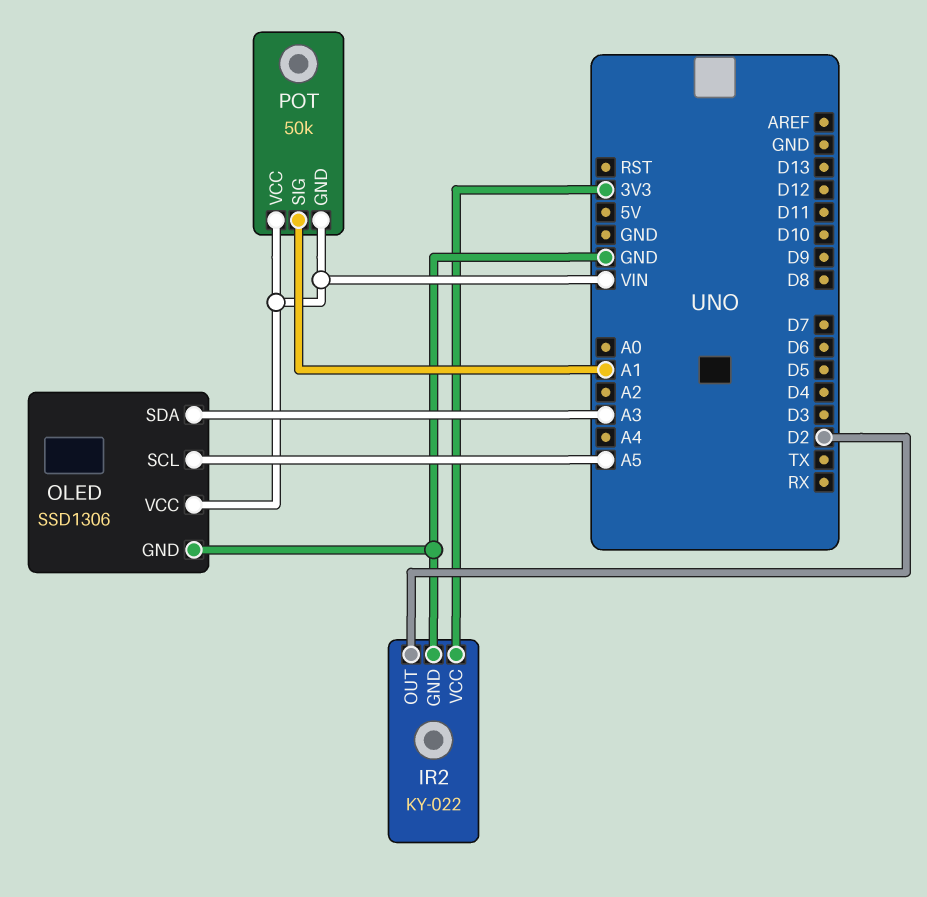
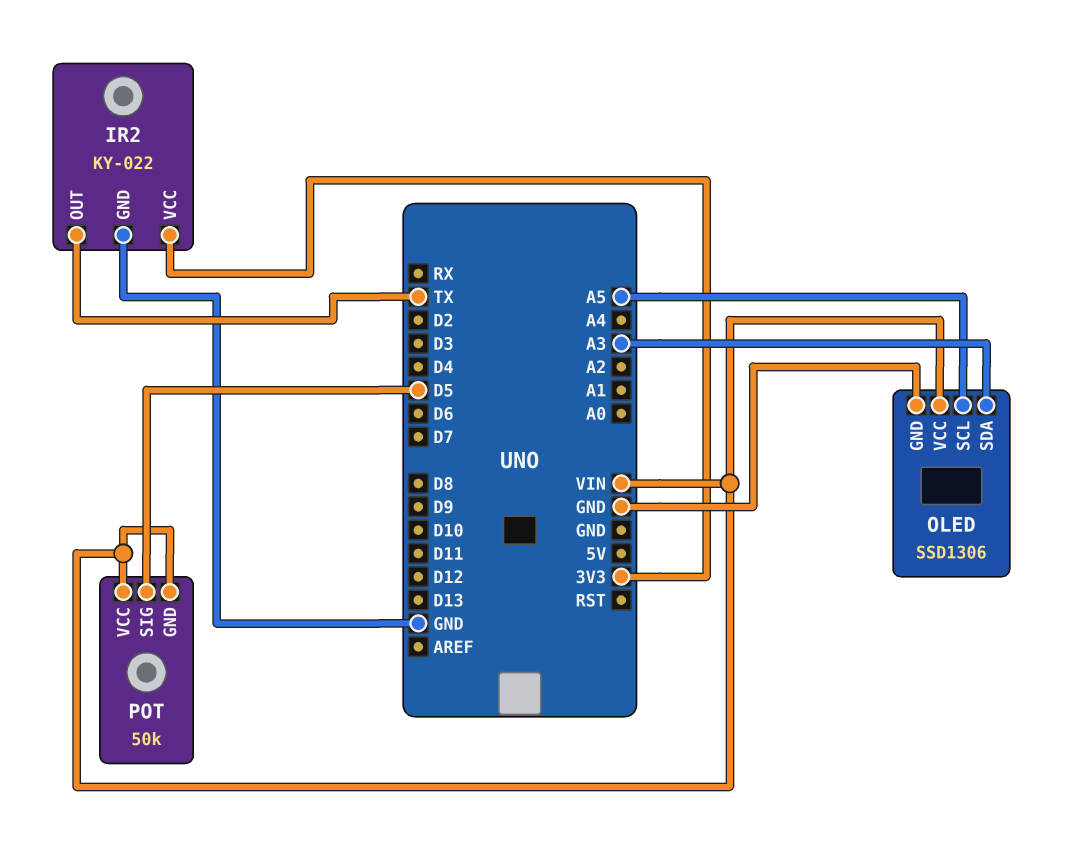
IR2 pin OUT: D2 -> TX
POT pin SIG: A1 -> D5

